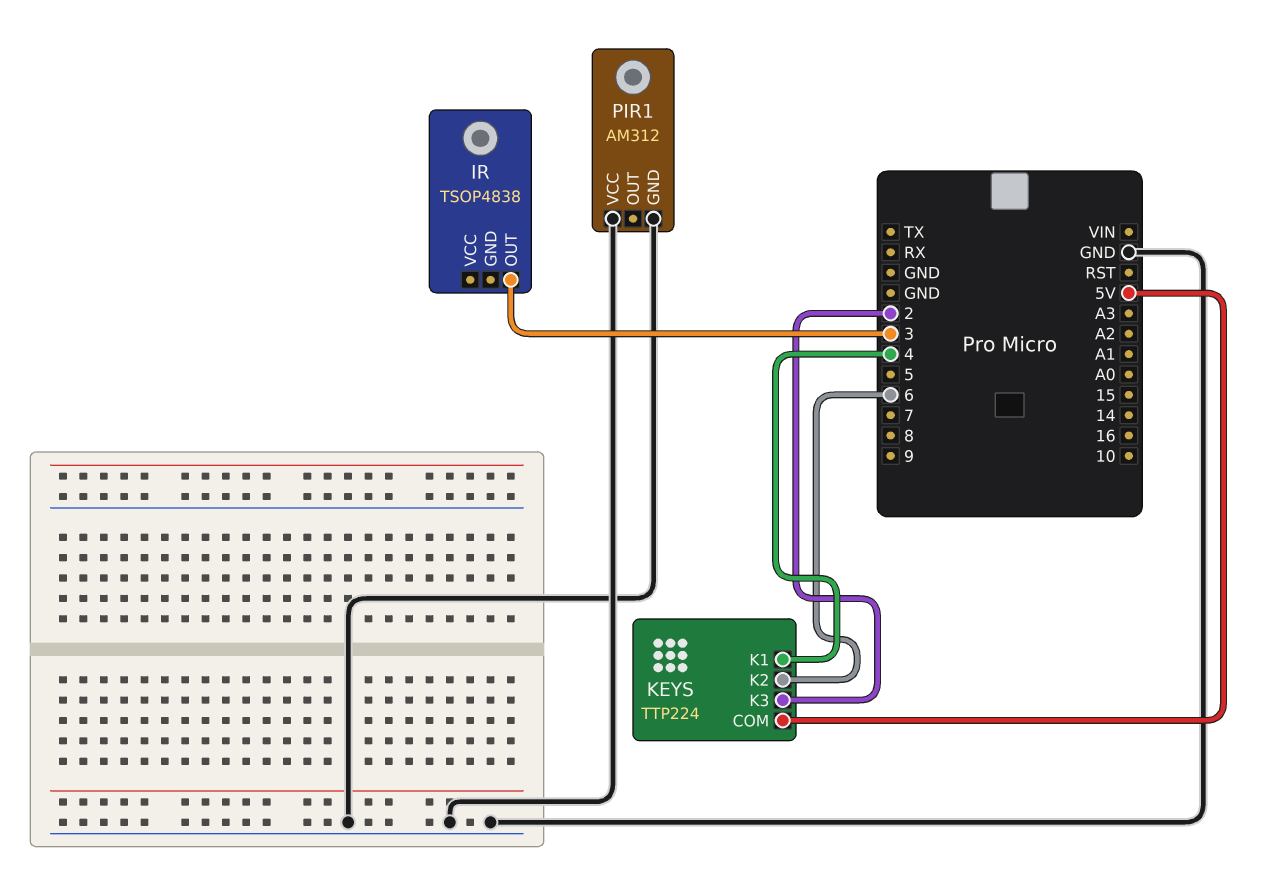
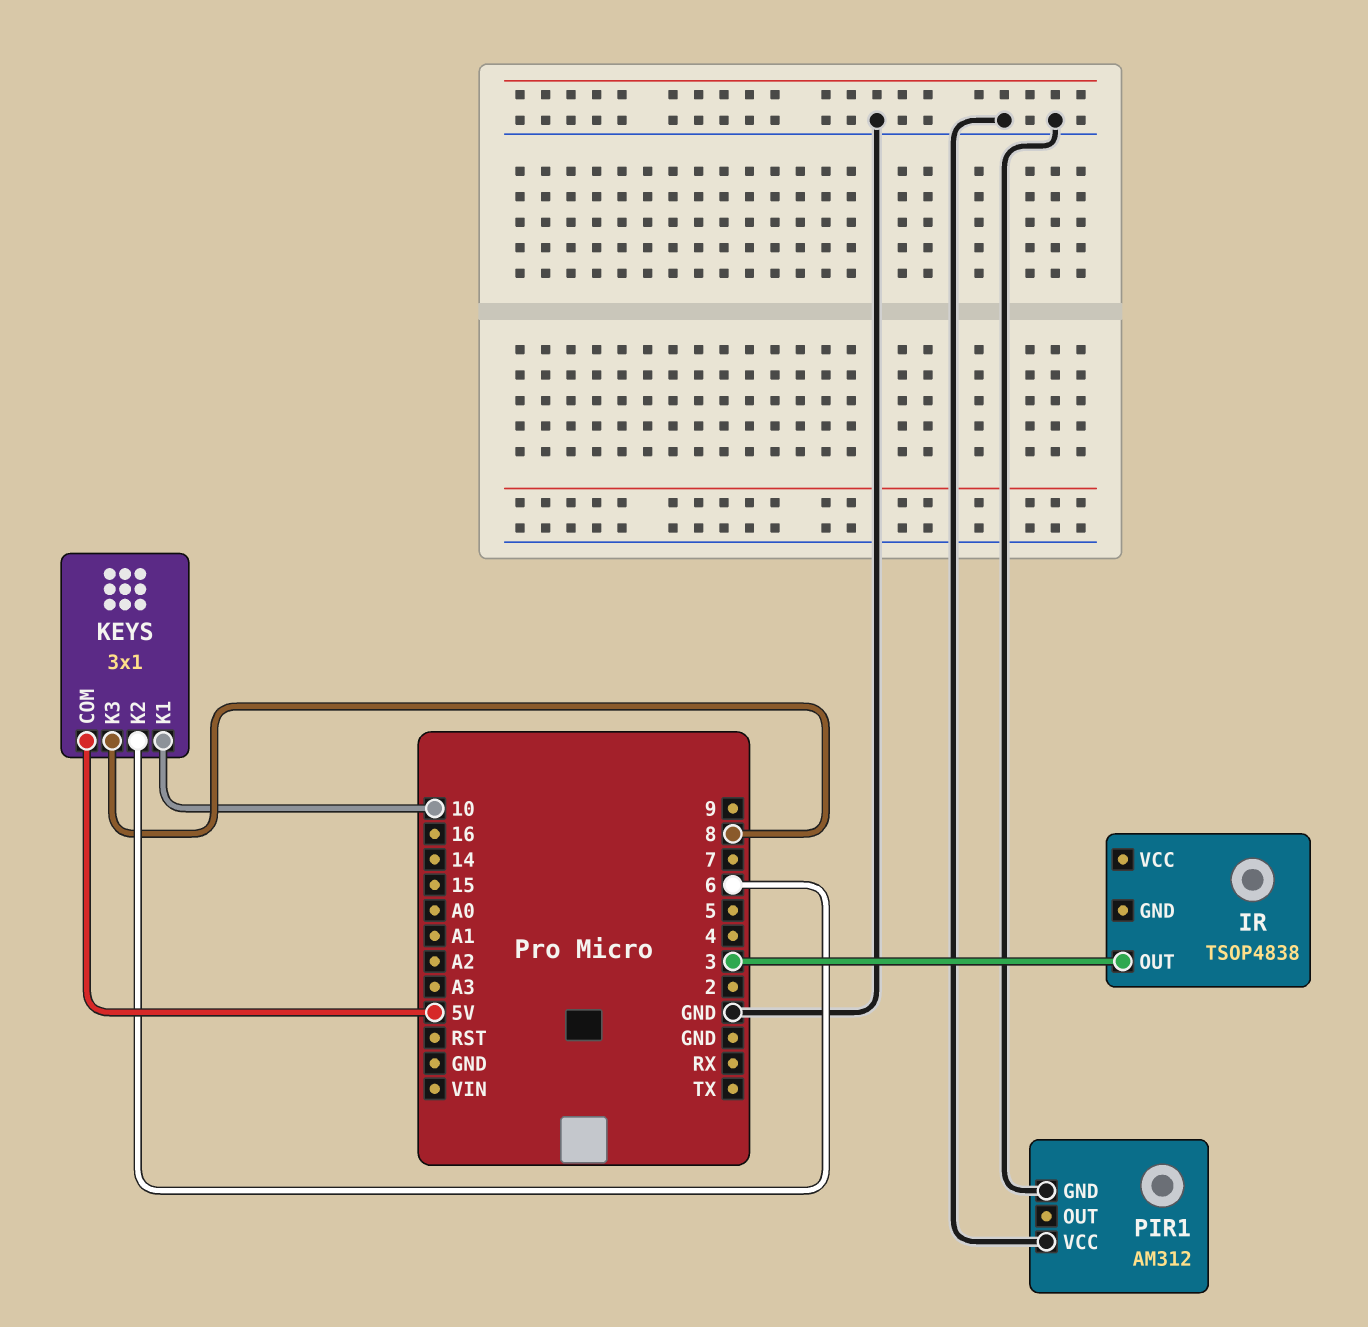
KEYS: TTP224 -> 3x1
KEYS pin K1: 4 -> 10
KEYS pin K3: 2 -> 8

